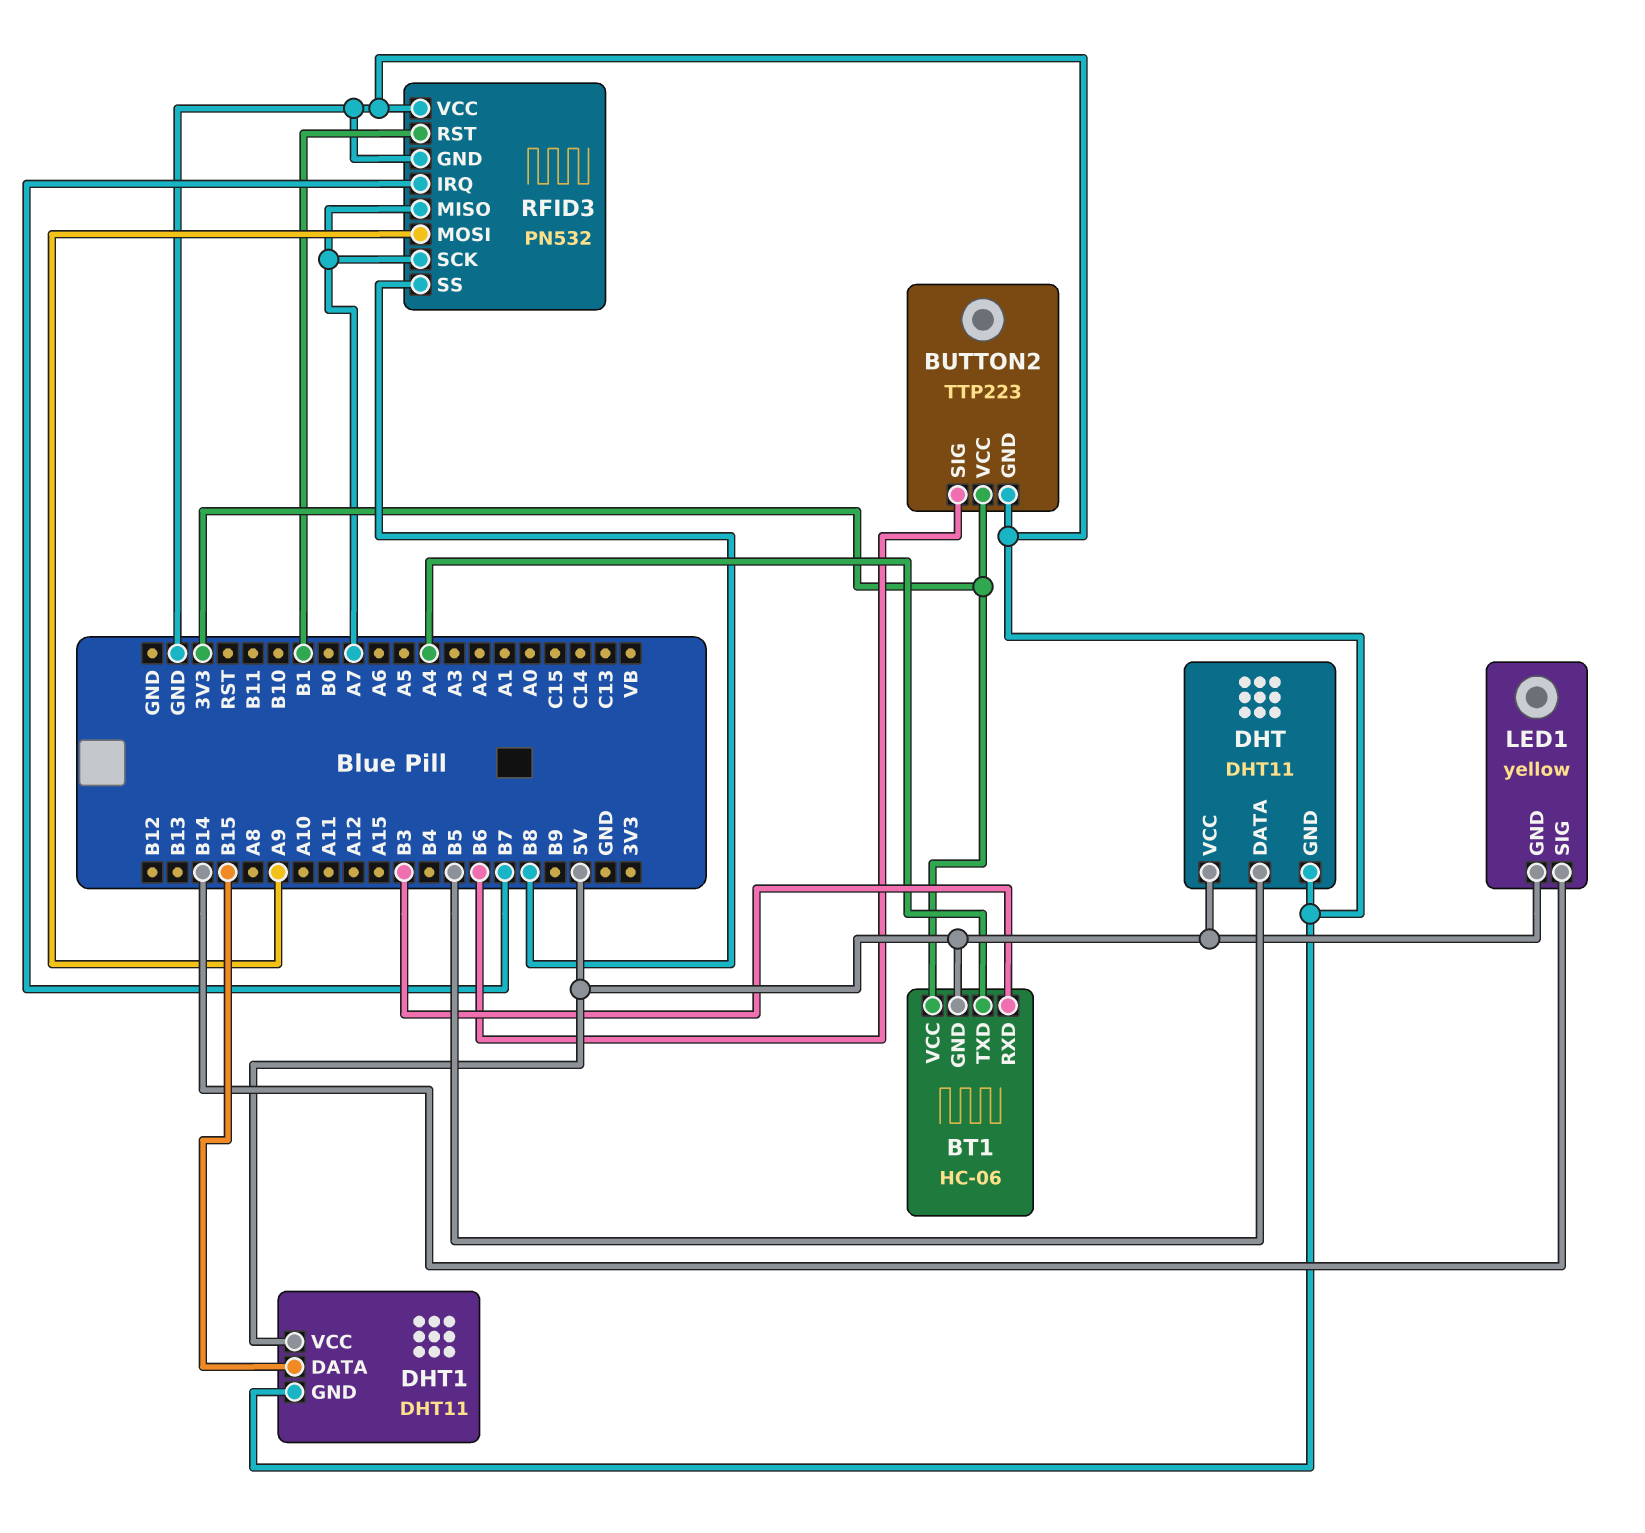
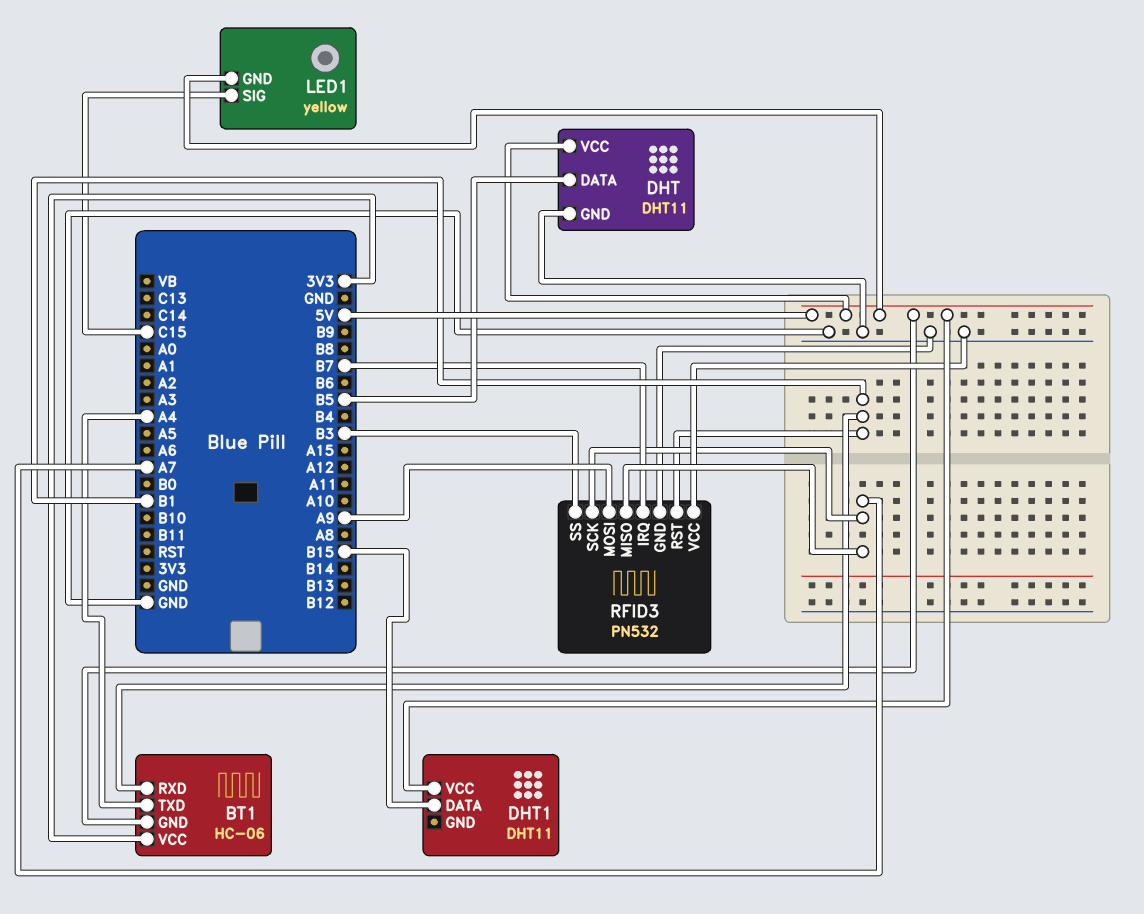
BT1 pin RXD: B3 -> B1
BUTTON2: TTP223 -> none
BUTTON2 pin GND: GND -> none
BUTTON2 pin SIG: B6 -> none
BUTTON2 pin VCC: 3V3 -> none
DHT1 pin GND: GND -> none
LED1 pin SIG: B14 -> C15
RFID3 pin SS: B8 -> B3

